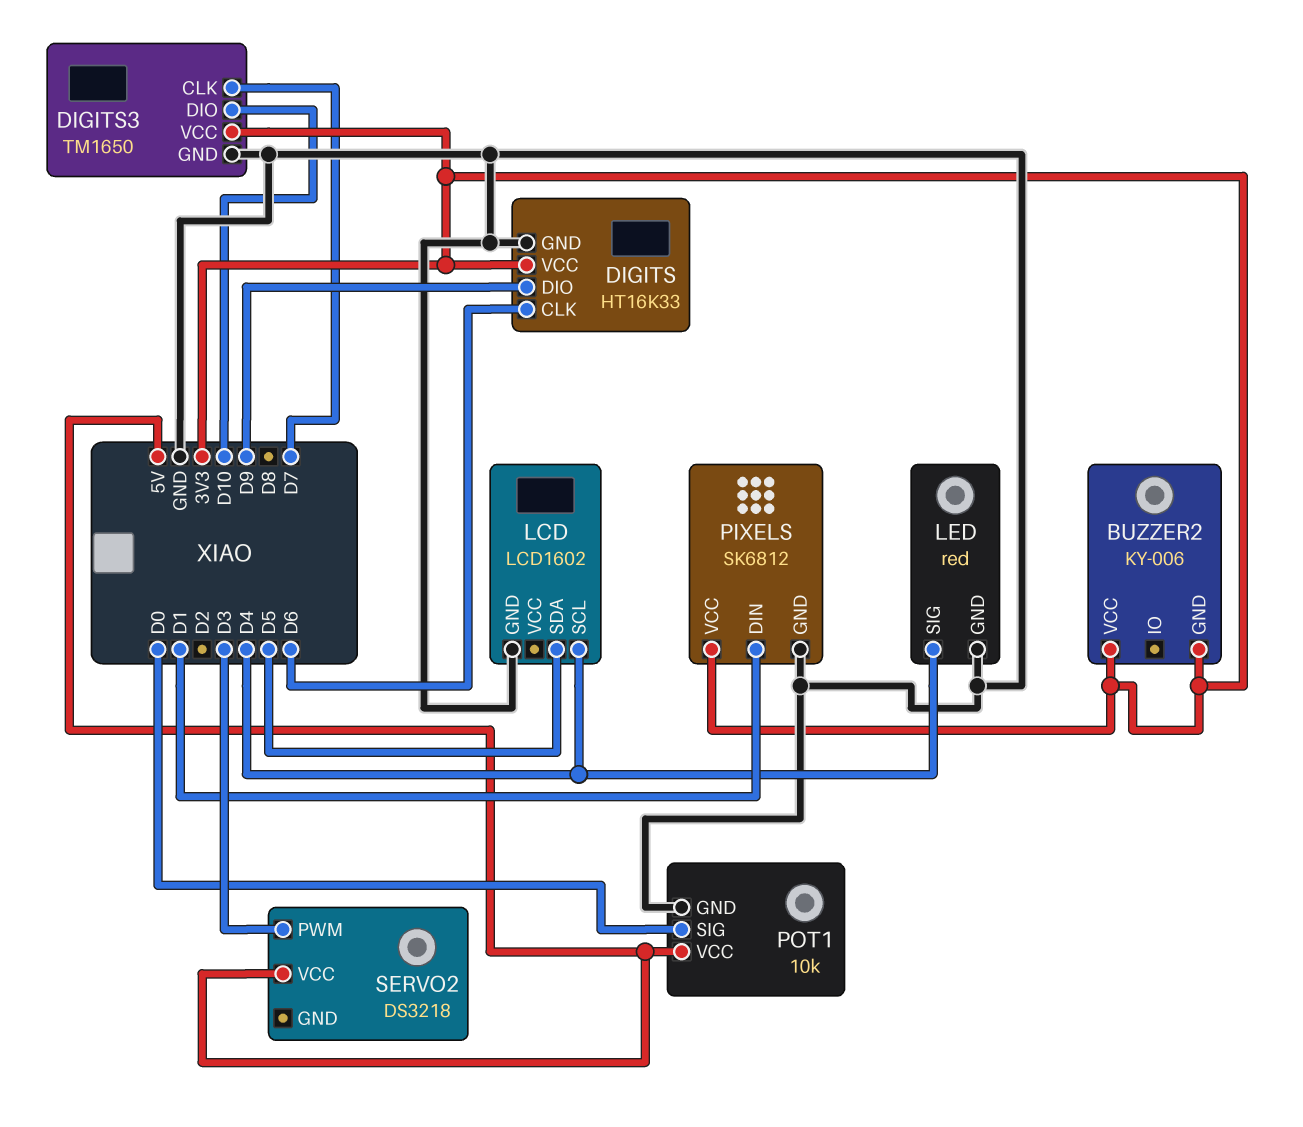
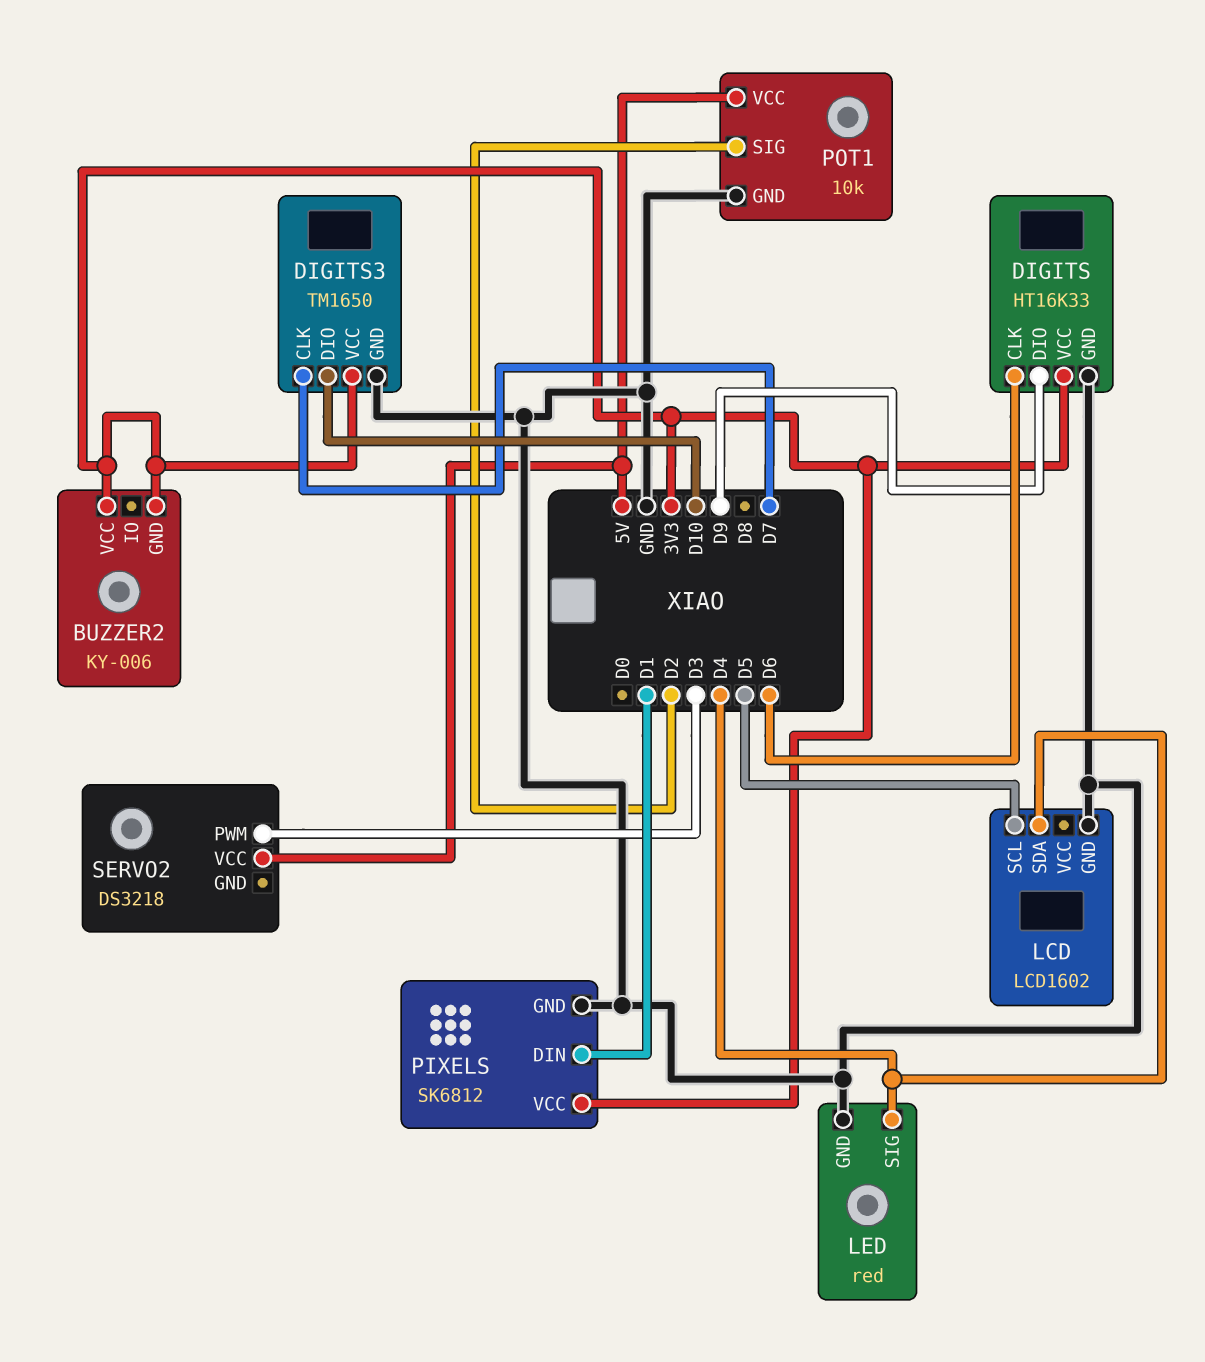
LCD pin SCL: D4 -> D5
LCD pin SDA: D5 -> D4
POT1 pin SIG: D0 -> D2

